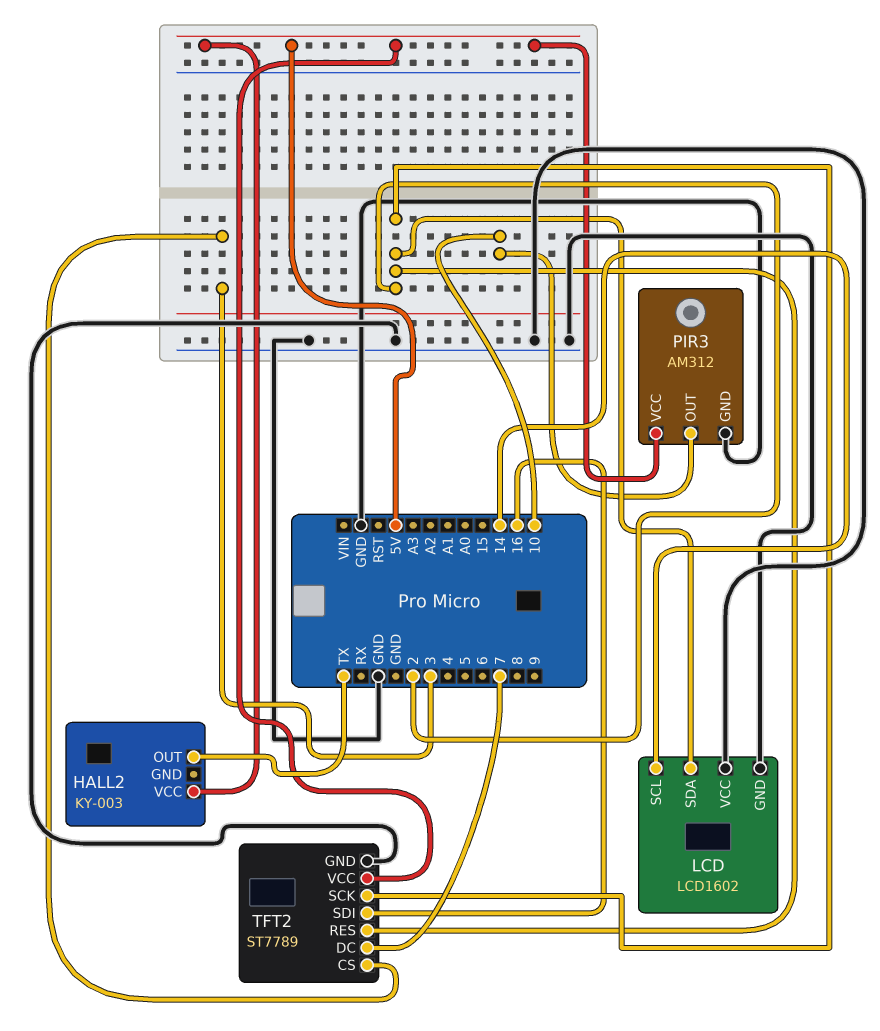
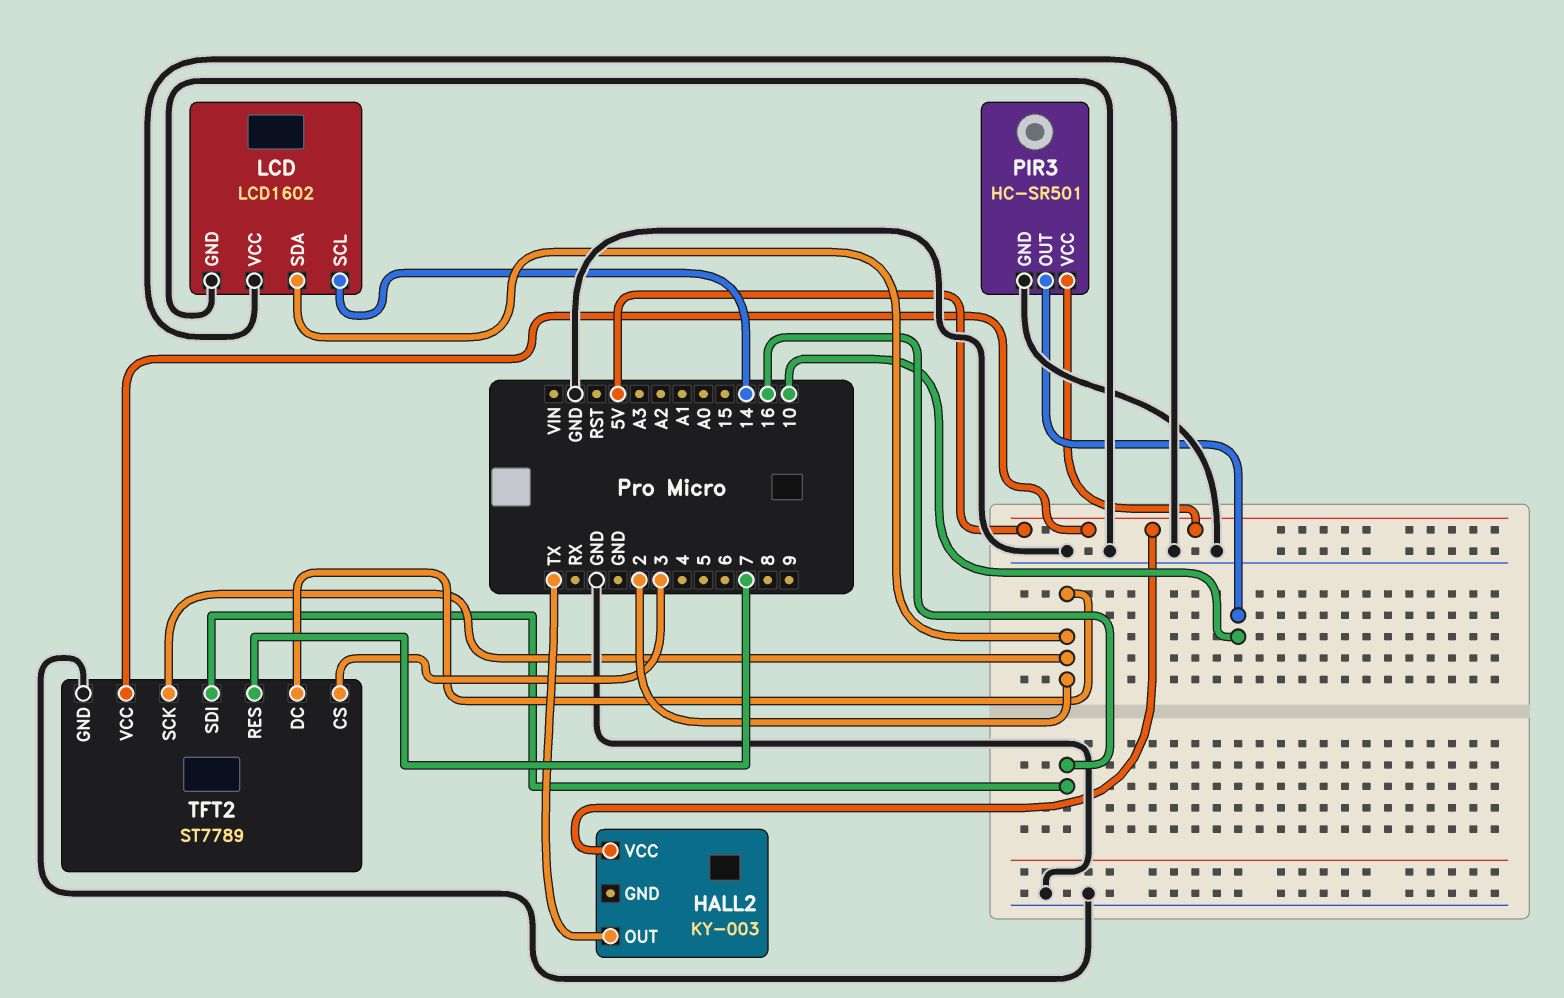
PIR3: AM312 -> HC-SR501
TFT2 pin DC: 7 -> 2
TFT2 pin RES: 2 -> 7

